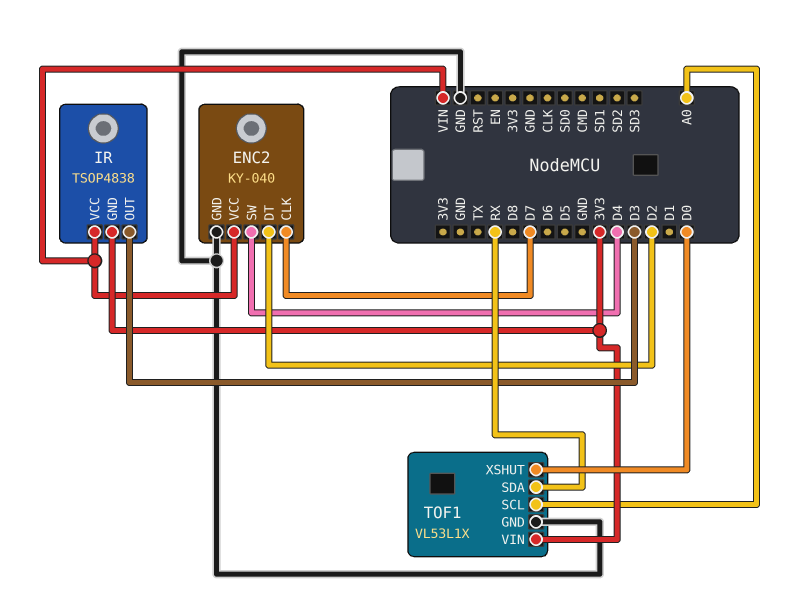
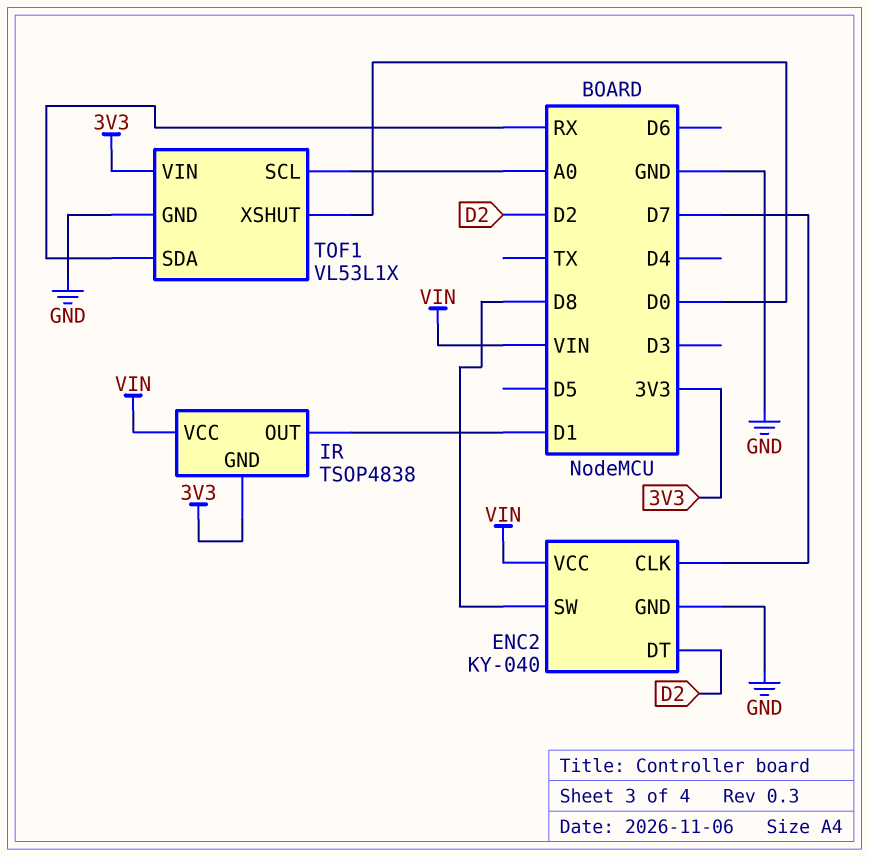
ENC2 pin SW: D4 -> D8
IR pin OUT: D3 -> D1

